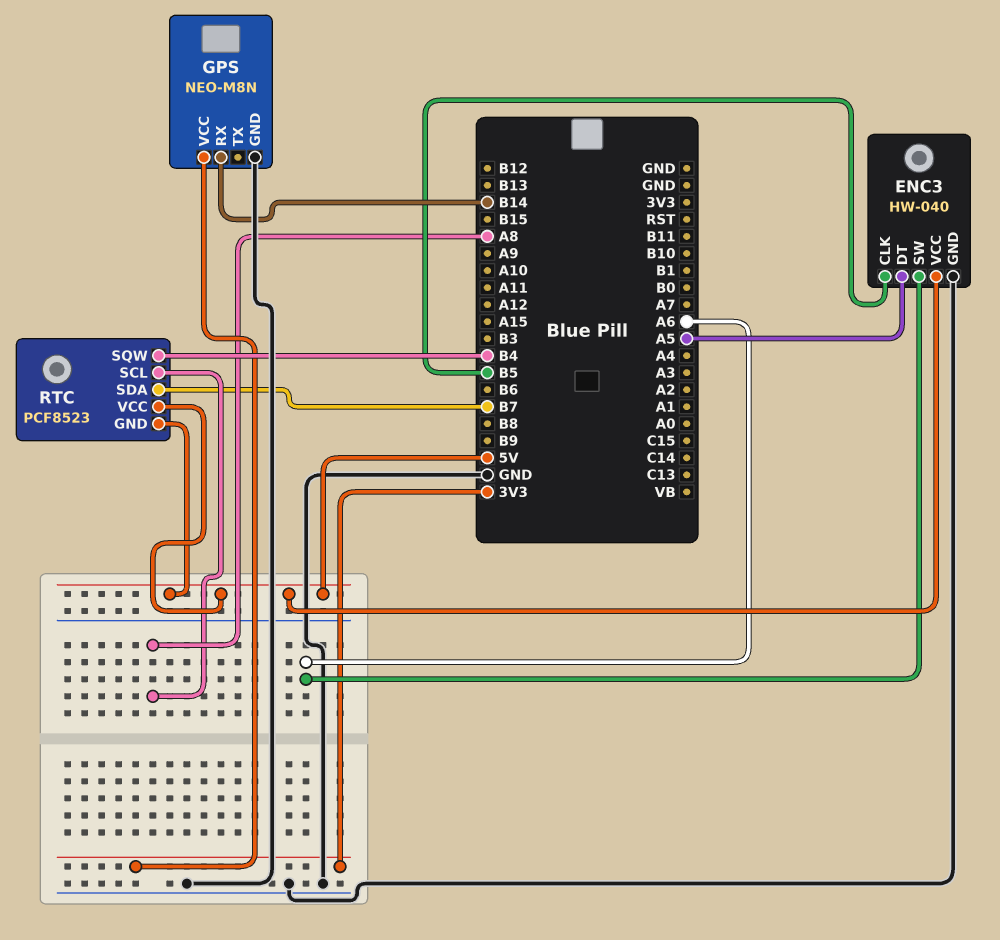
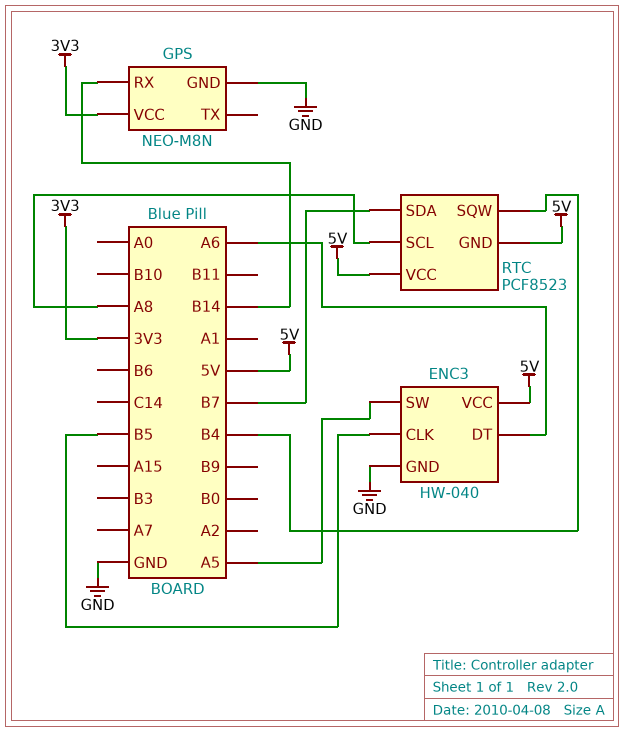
ENC3 pin DT: A5 -> A6
ENC3 pin SW: A6 -> A5

